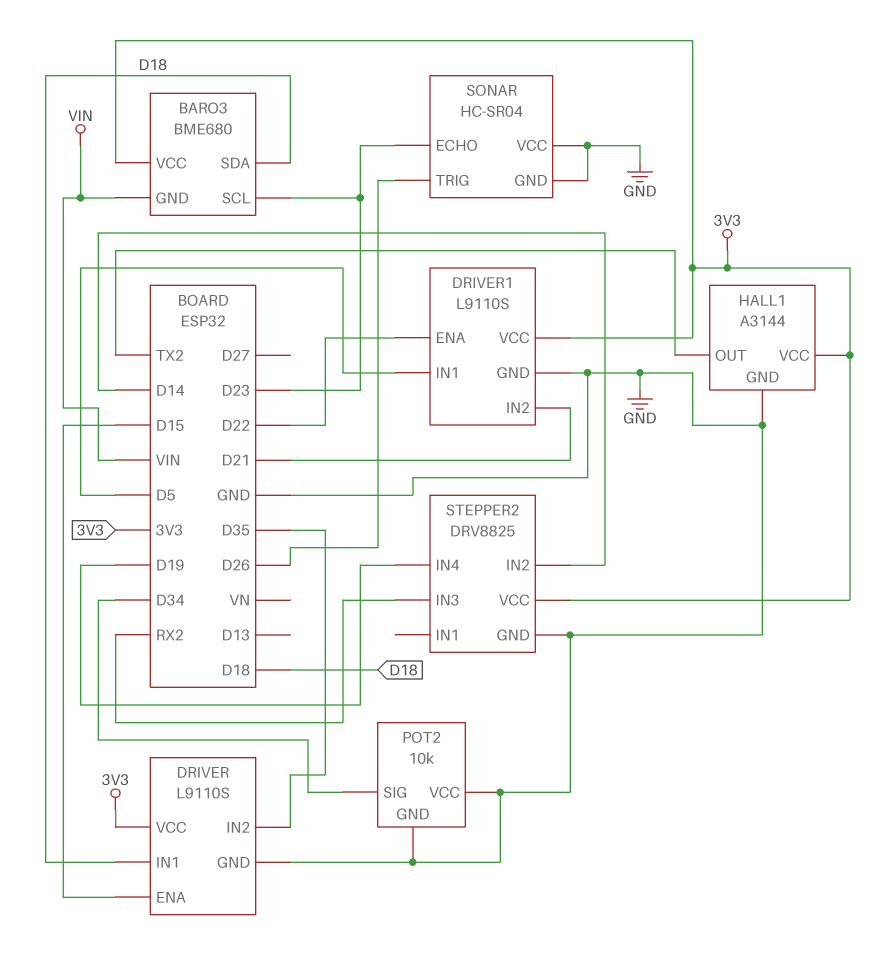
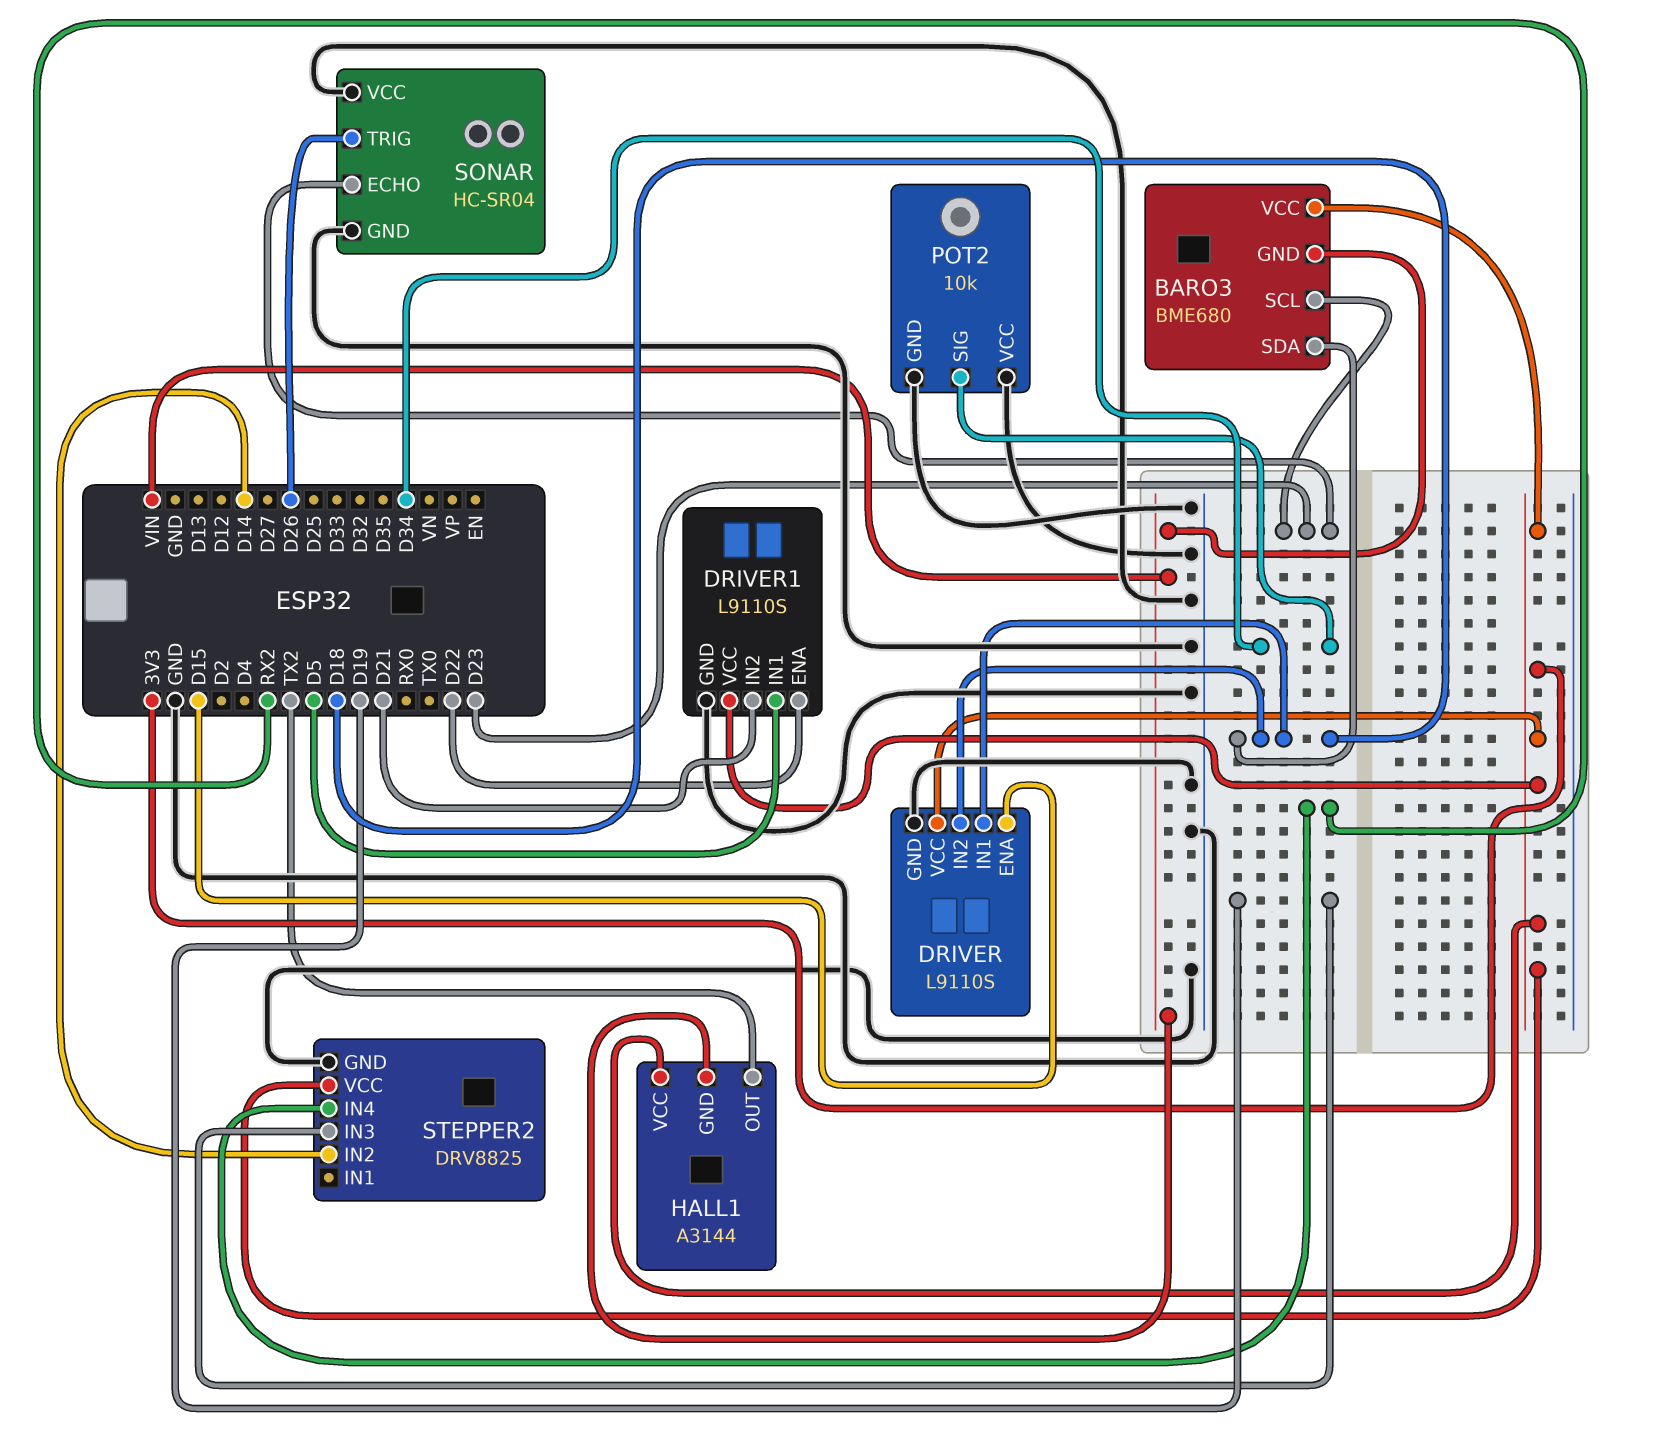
DRIVER pin IN2: D35 -> D18
HALL1 pin GND: GND -> VIN
STEPPER2 pin IN3: RX2 -> D19
STEPPER2 pin IN4: D19 -> RX2

